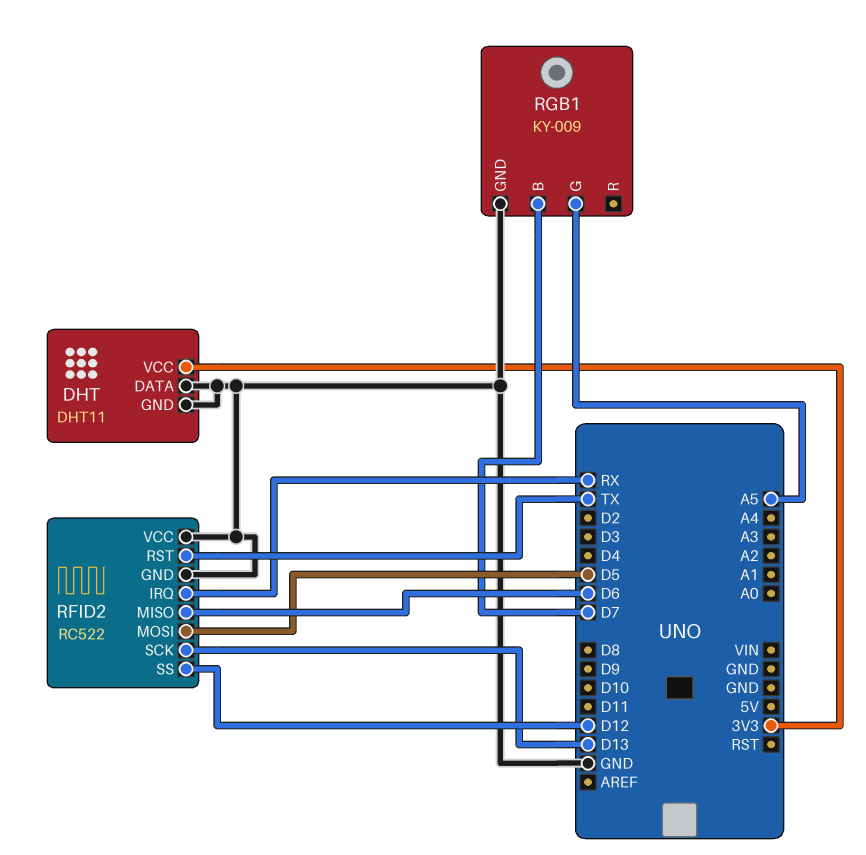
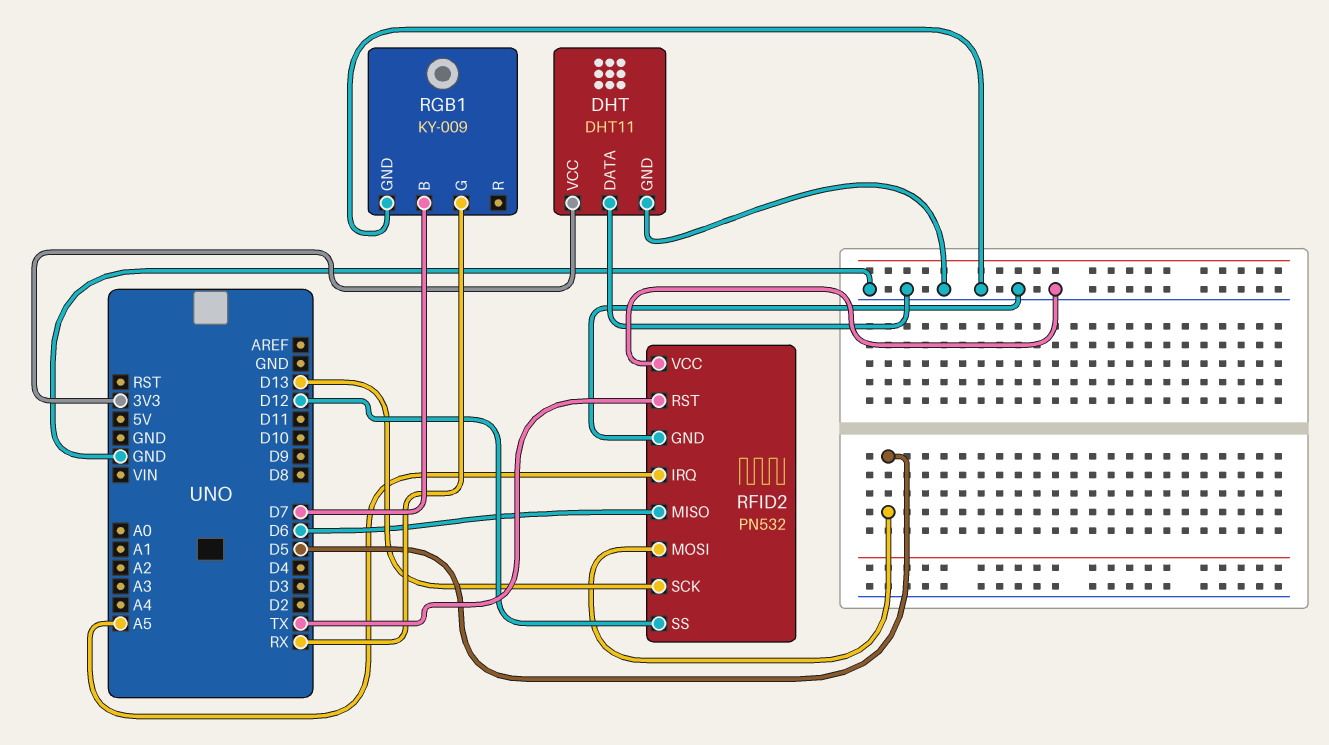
RFID2: RC522 -> PN532
RFID2 pin IRQ: RX -> A5
RGB1 pin G: A5 -> RX

